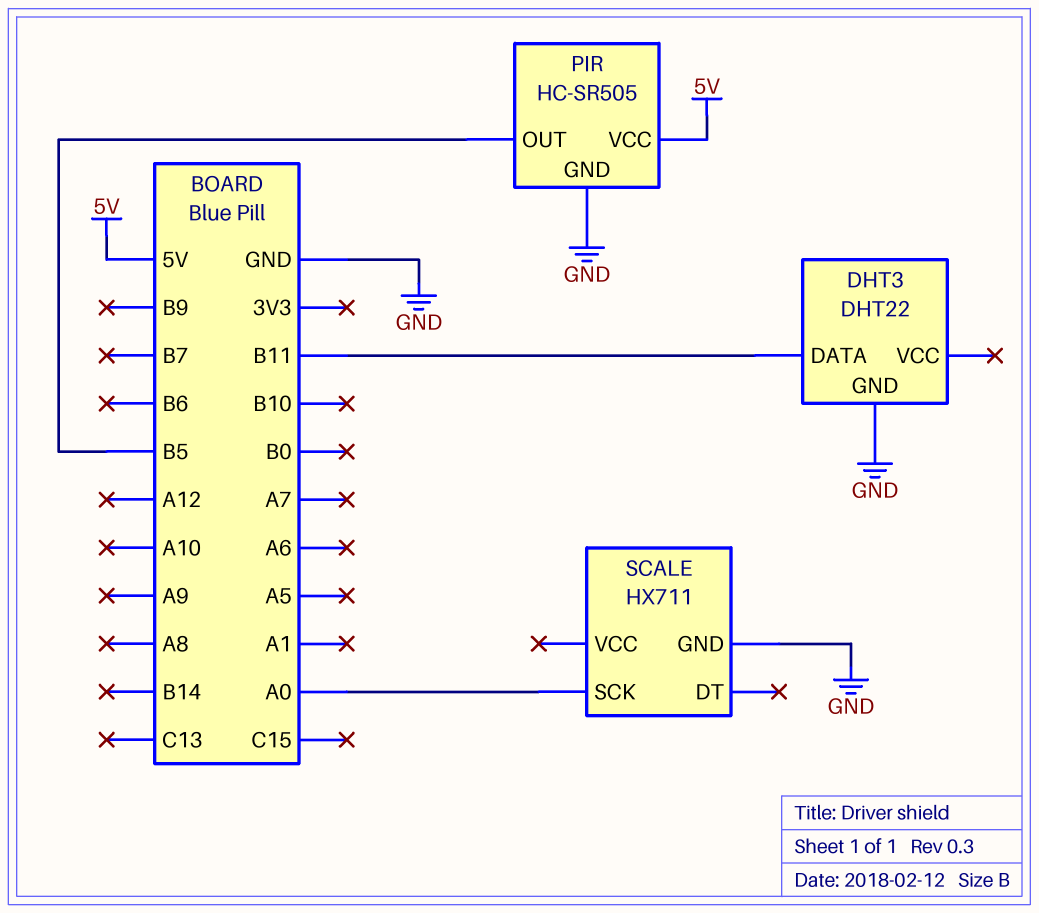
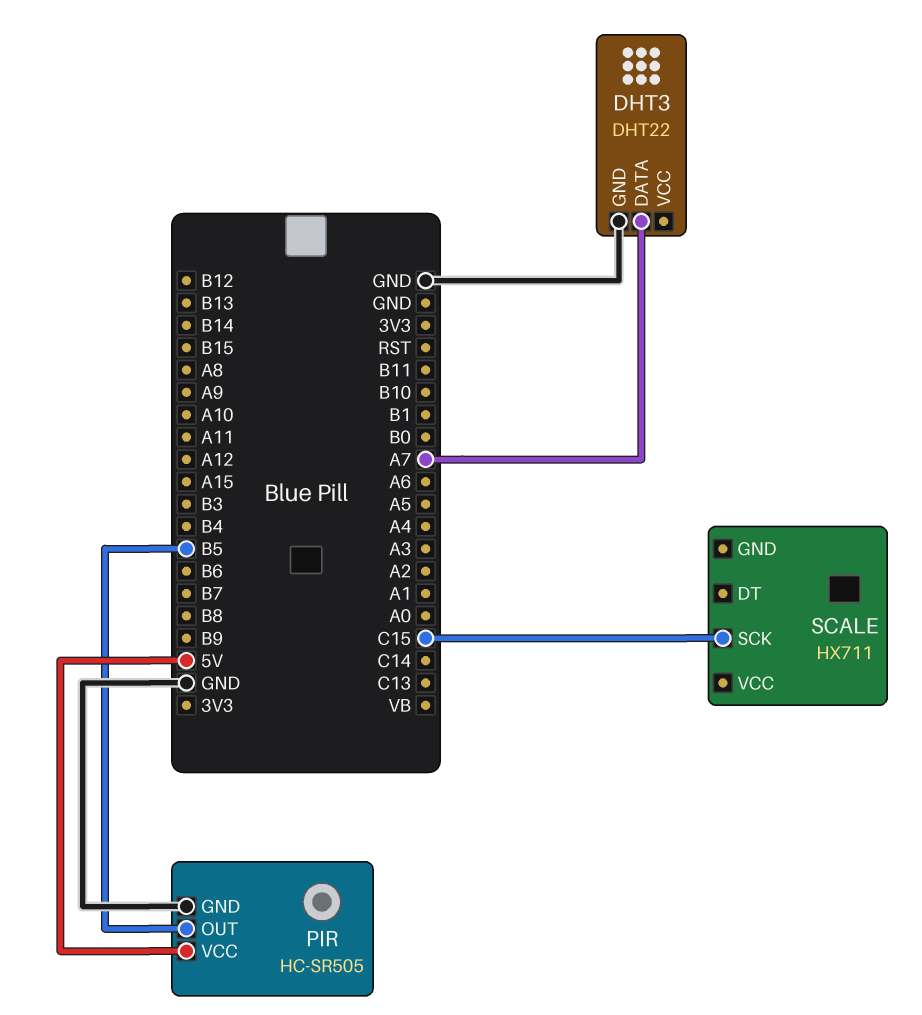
DHT3 pin DATA: B11 -> A7
SCALE pin GND: GND -> none
SCALE pin SCK: A0 -> C15

